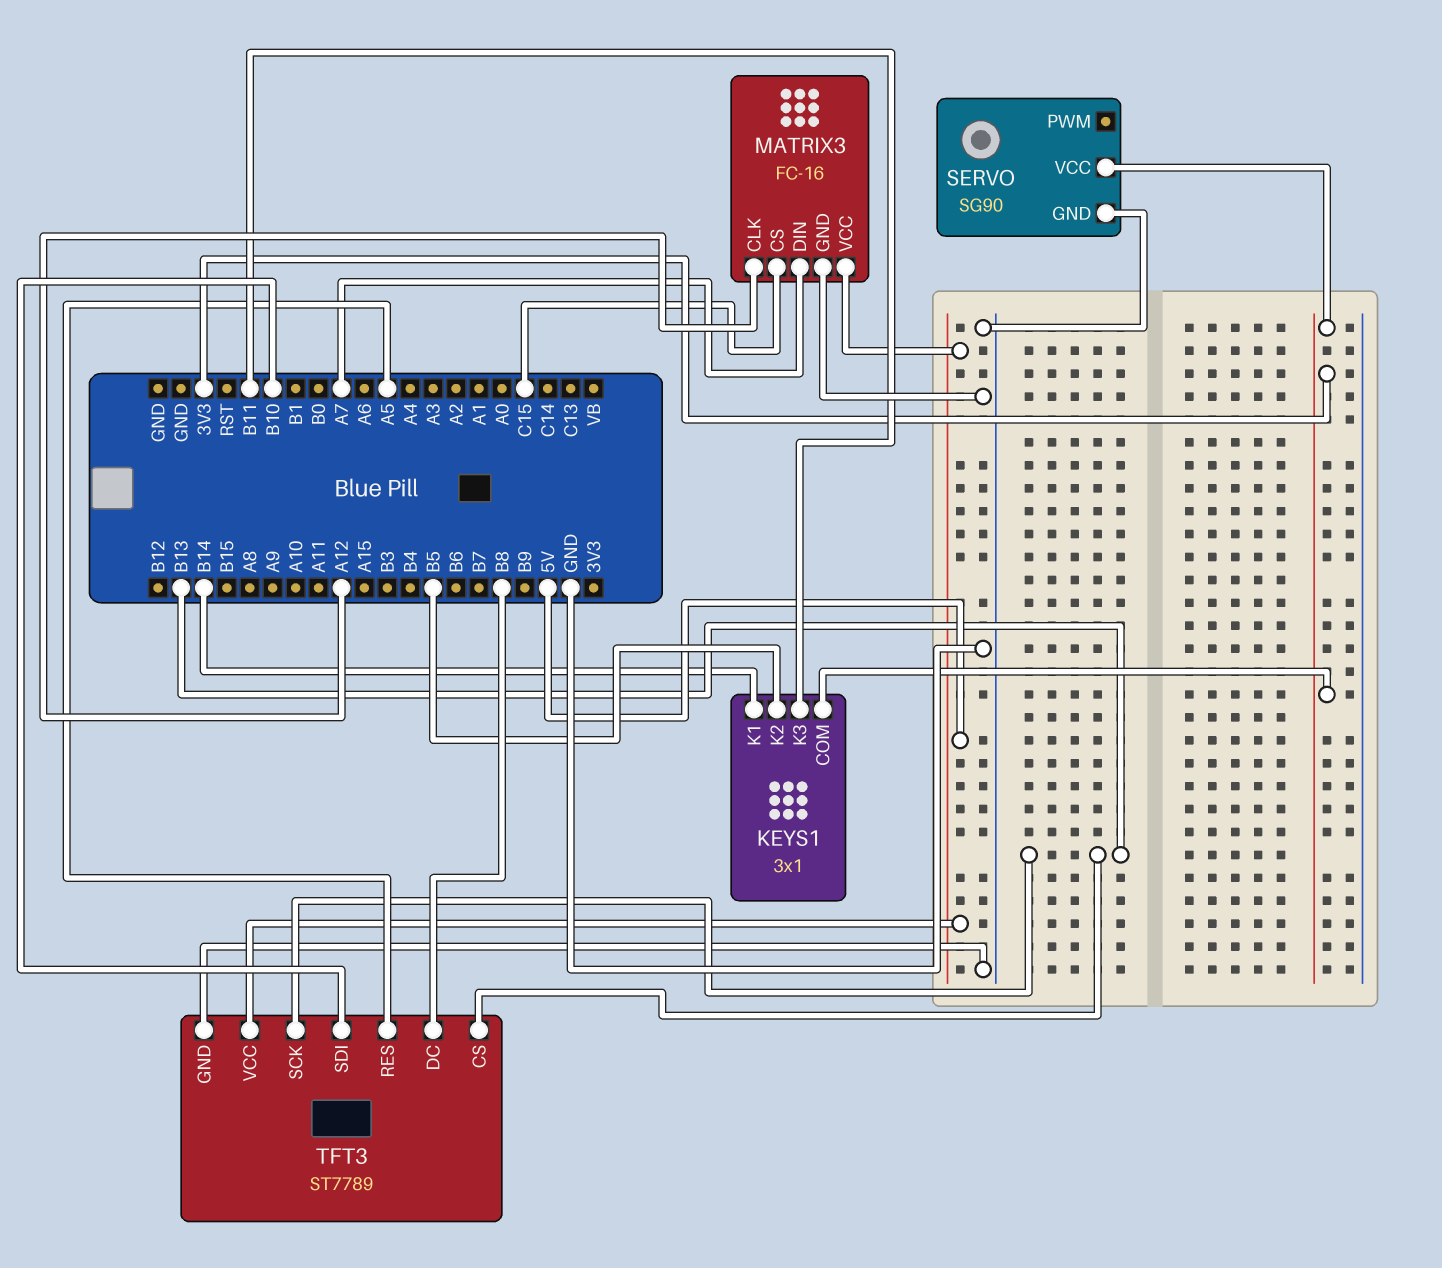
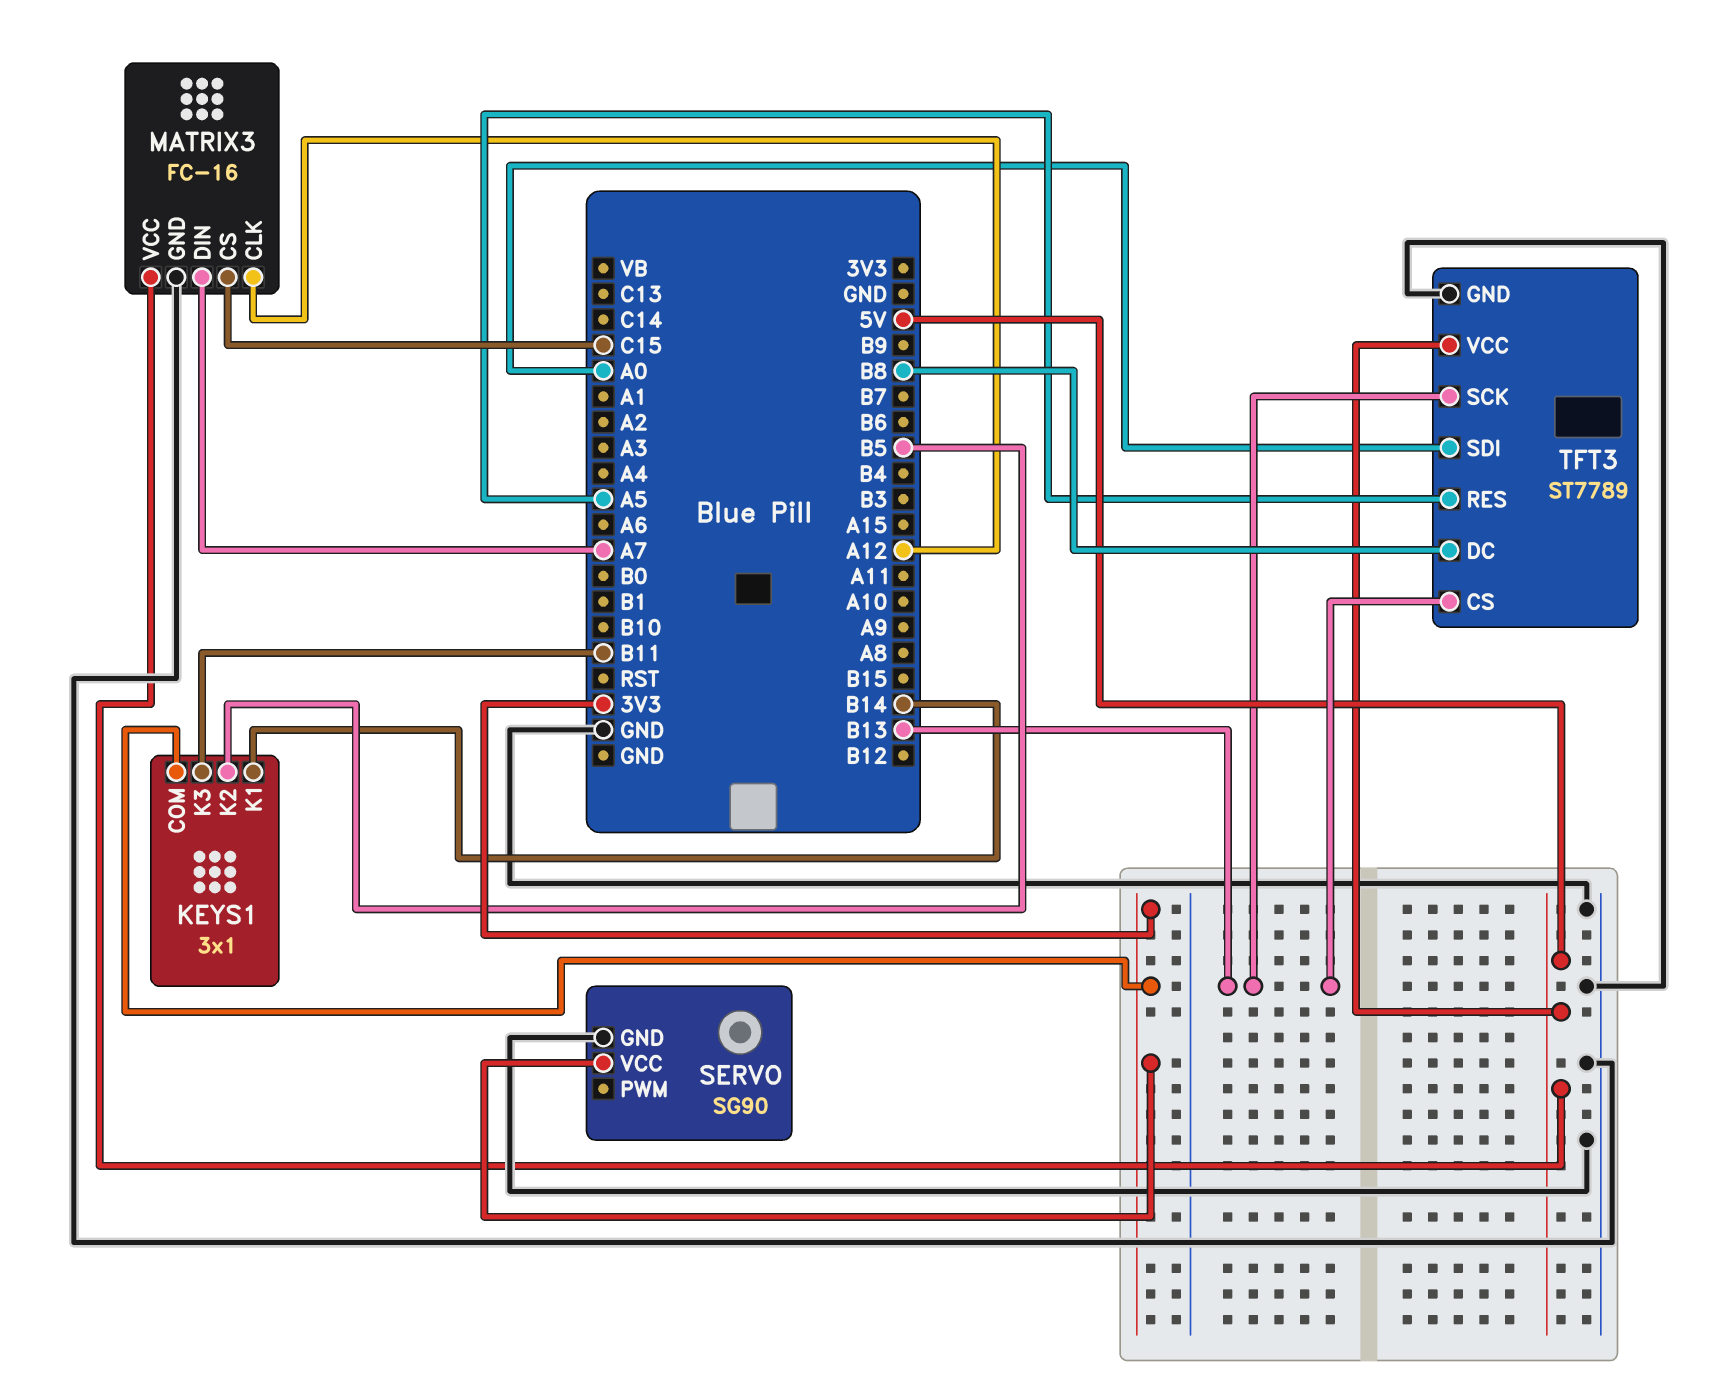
TFT3 pin SDI: B10 -> A0

